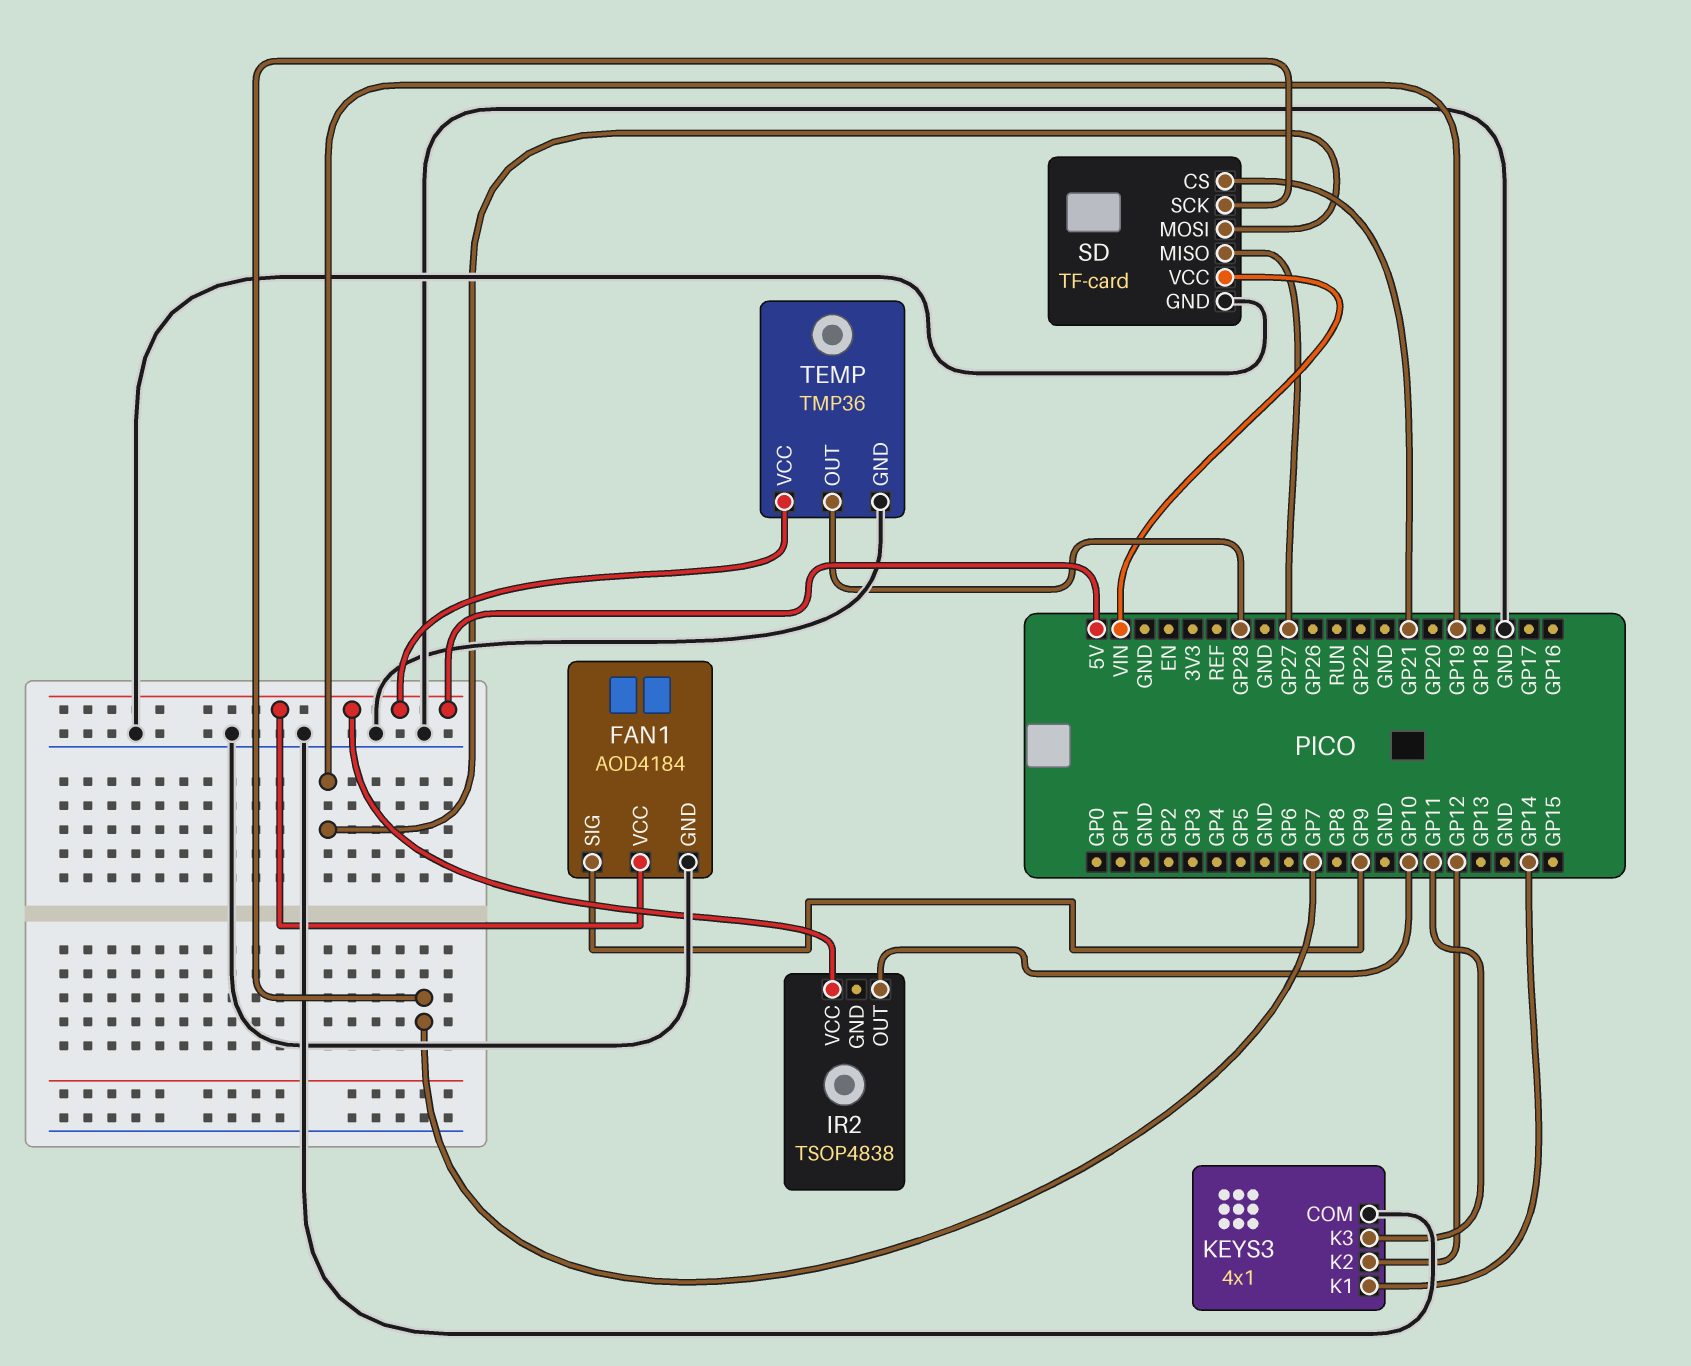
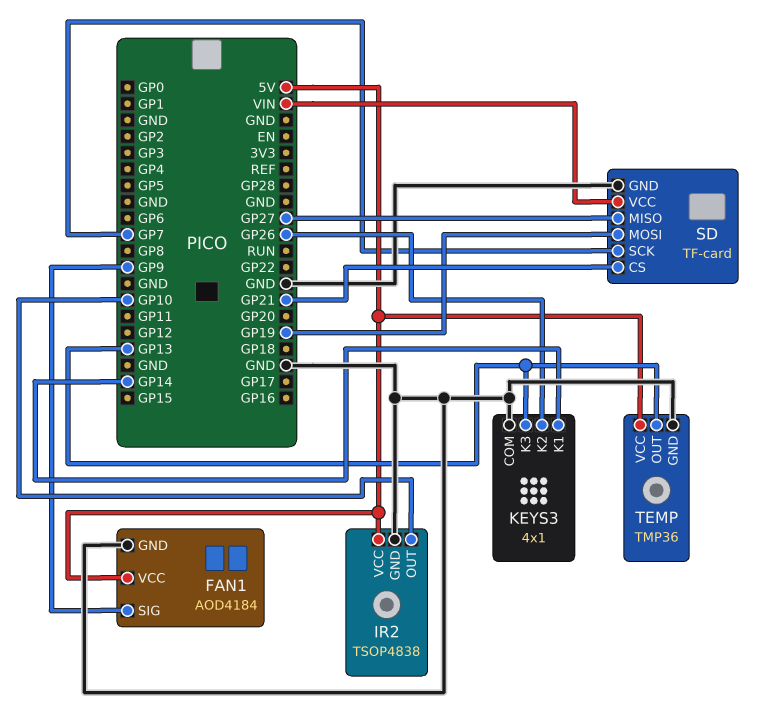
IR2 pin GND: none -> GND
KEYS3 pin K2: GP12 -> GP26
KEYS3 pin K3: GP11 -> GP13
TEMP pin OUT: GP28 -> GP13

